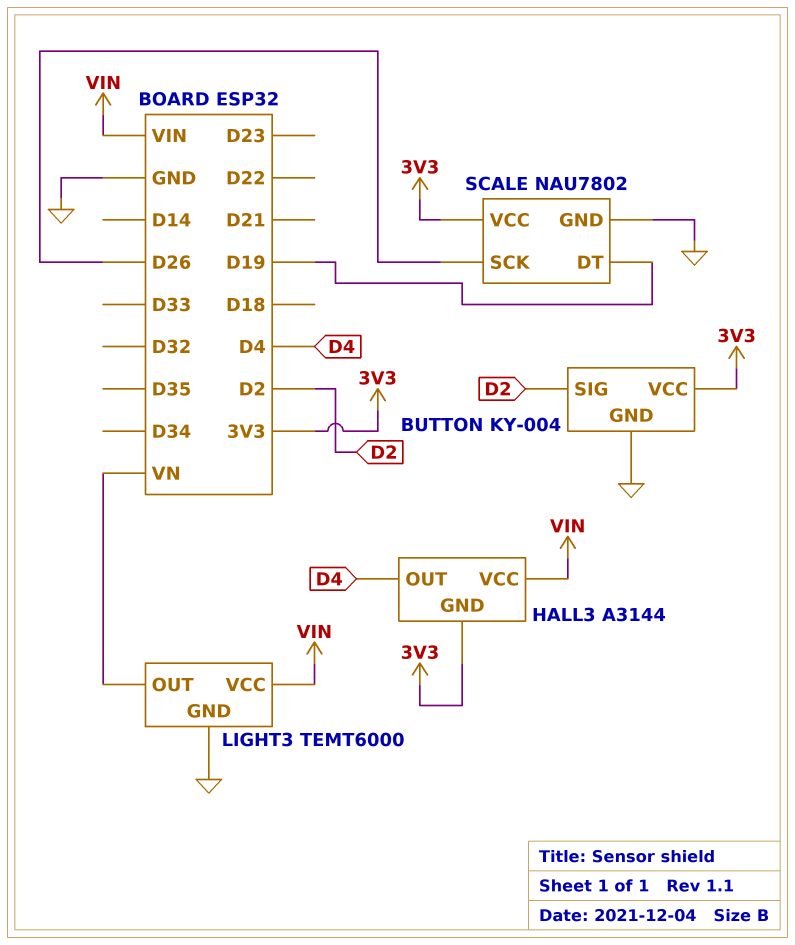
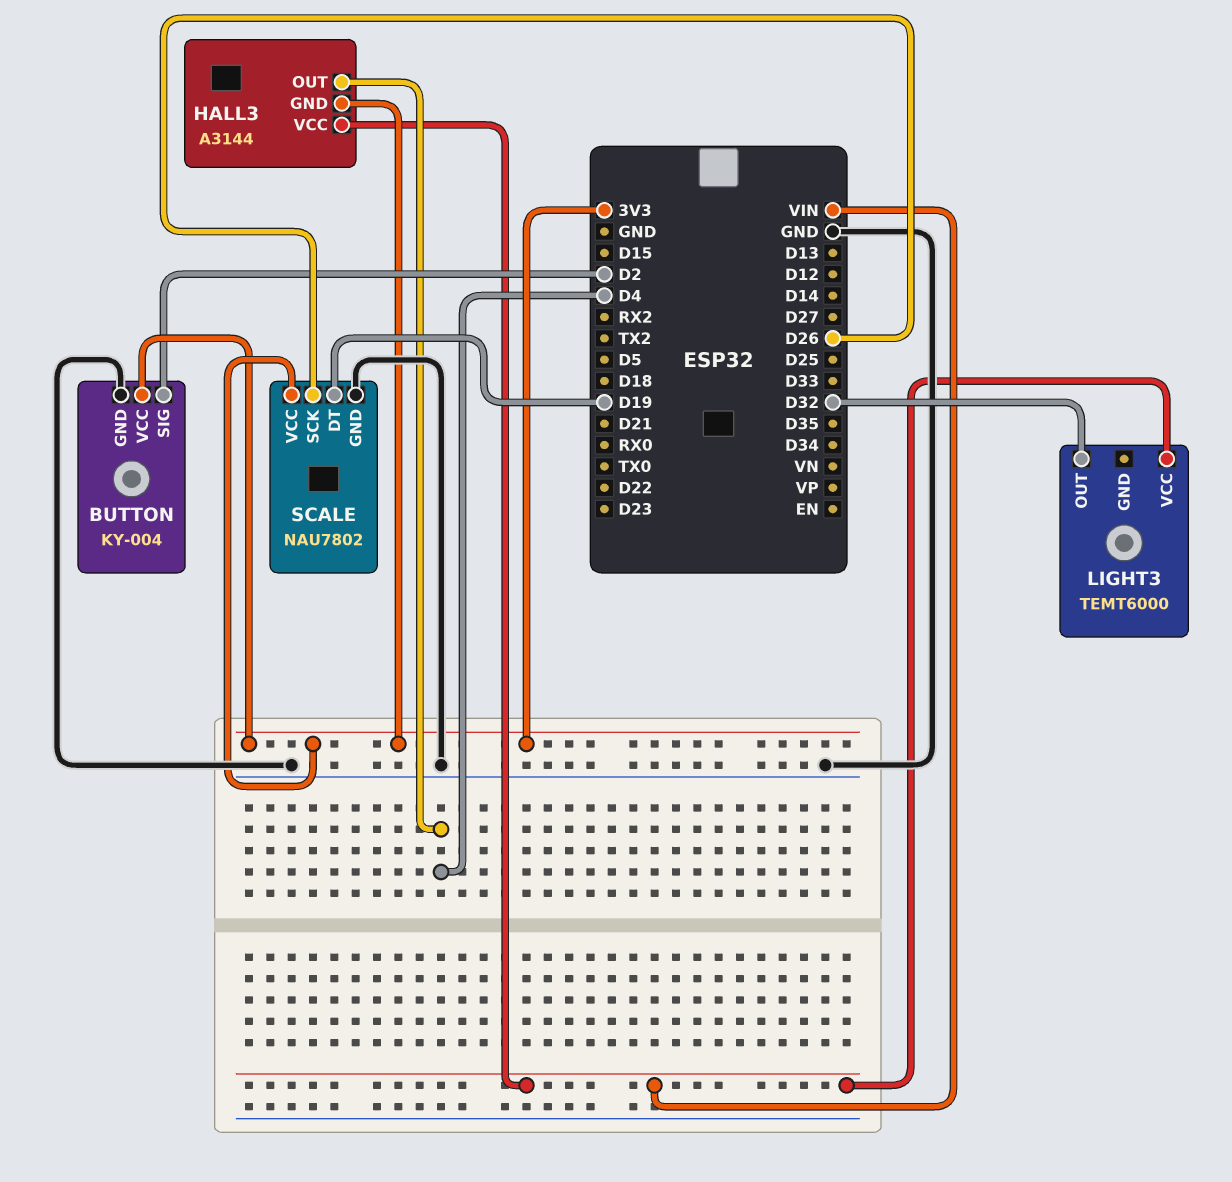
LIGHT3 pin GND: GND -> none
LIGHT3 pin OUT: VN -> D32

